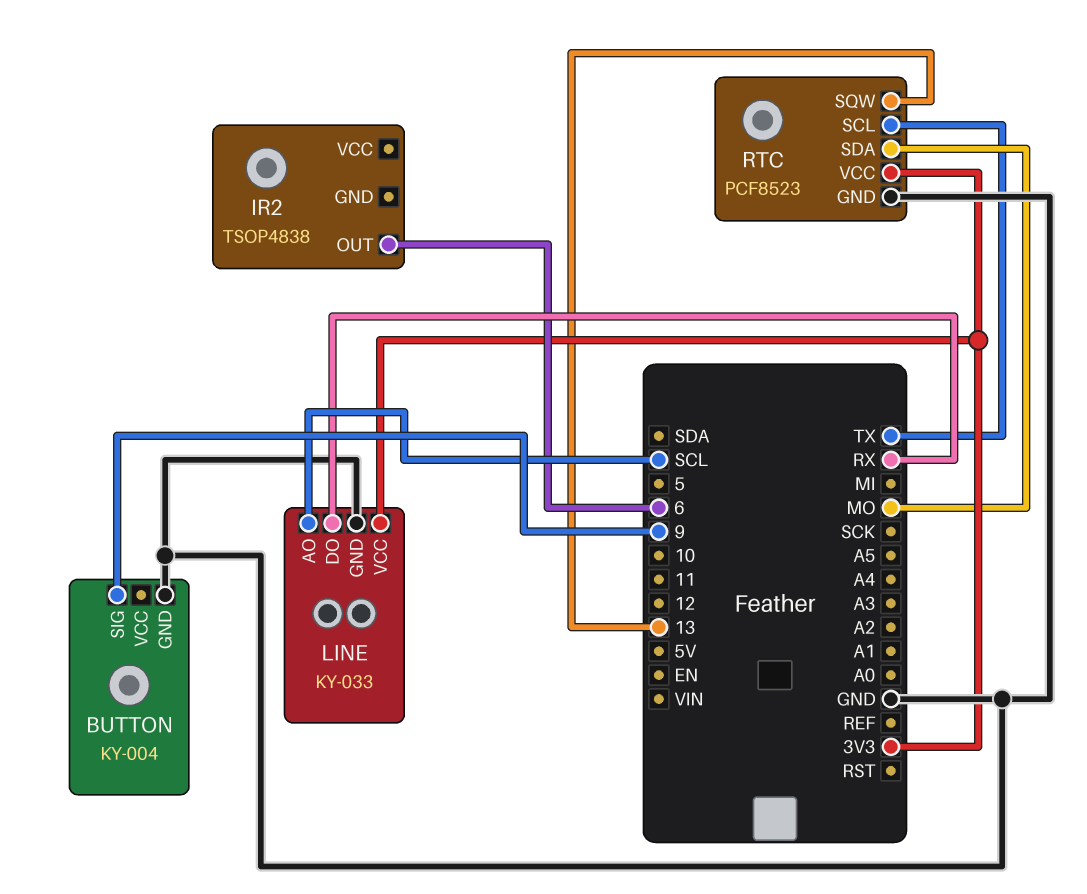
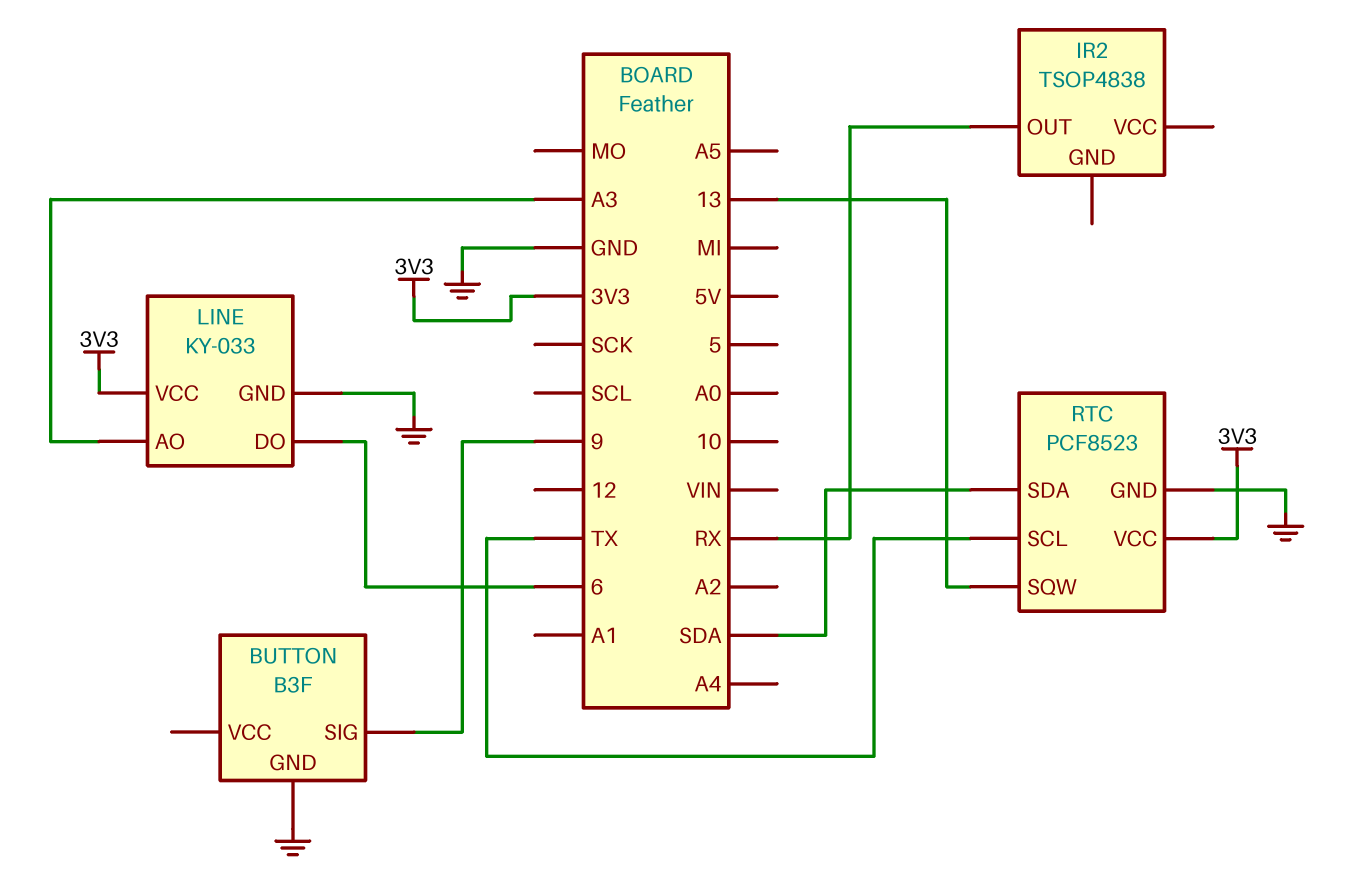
BUTTON: KY-004 -> B3F
IR2 pin OUT: 6 -> RX
LINE pin AO: SCL -> A3
LINE pin DO: RX -> 6
RTC pin SDA: MO -> SDA

